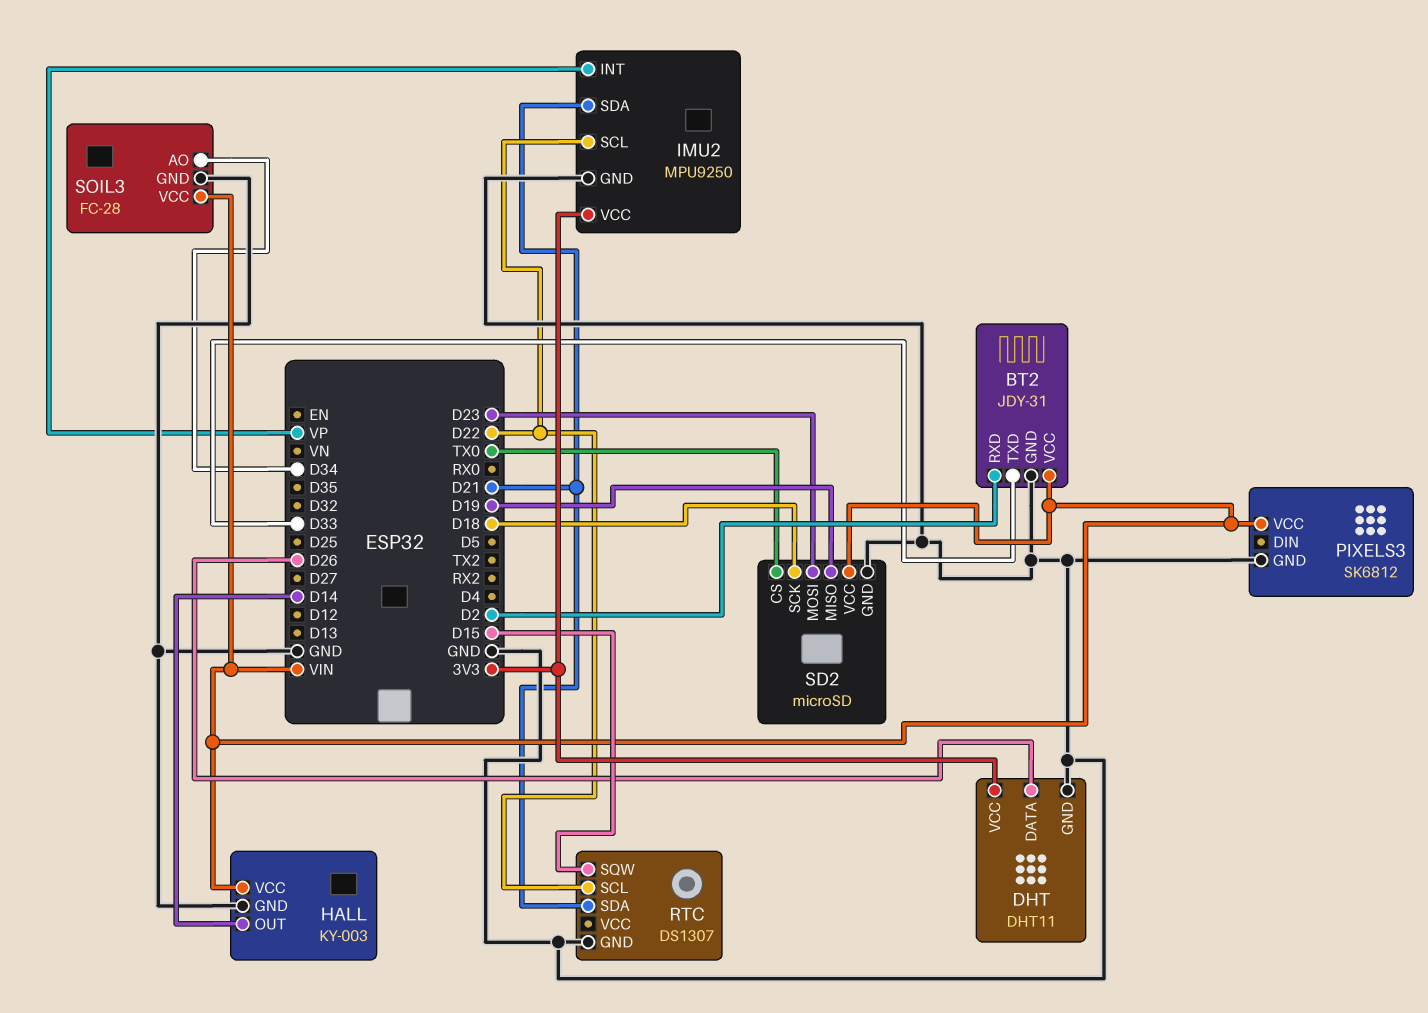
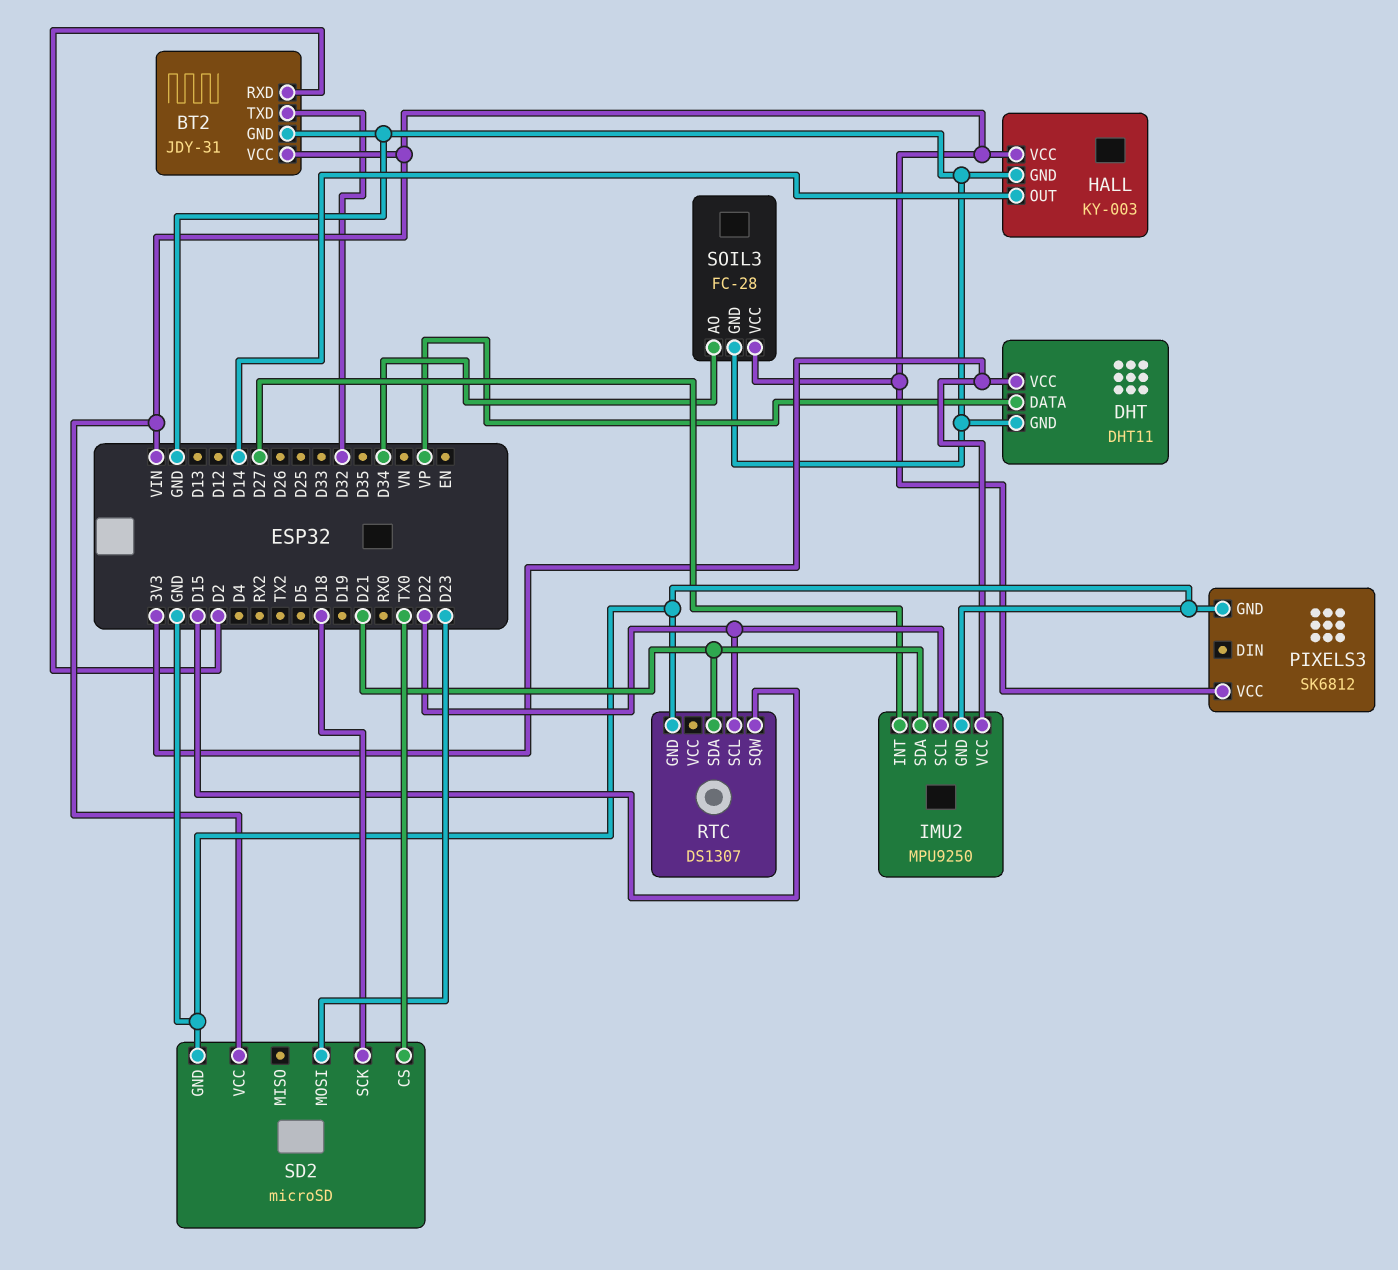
BT2 pin TXD: D33 -> D32
DHT pin DATA: D26 -> VP
IMU2 pin INT: VP -> D27
SD2 pin MISO: D19 -> none

